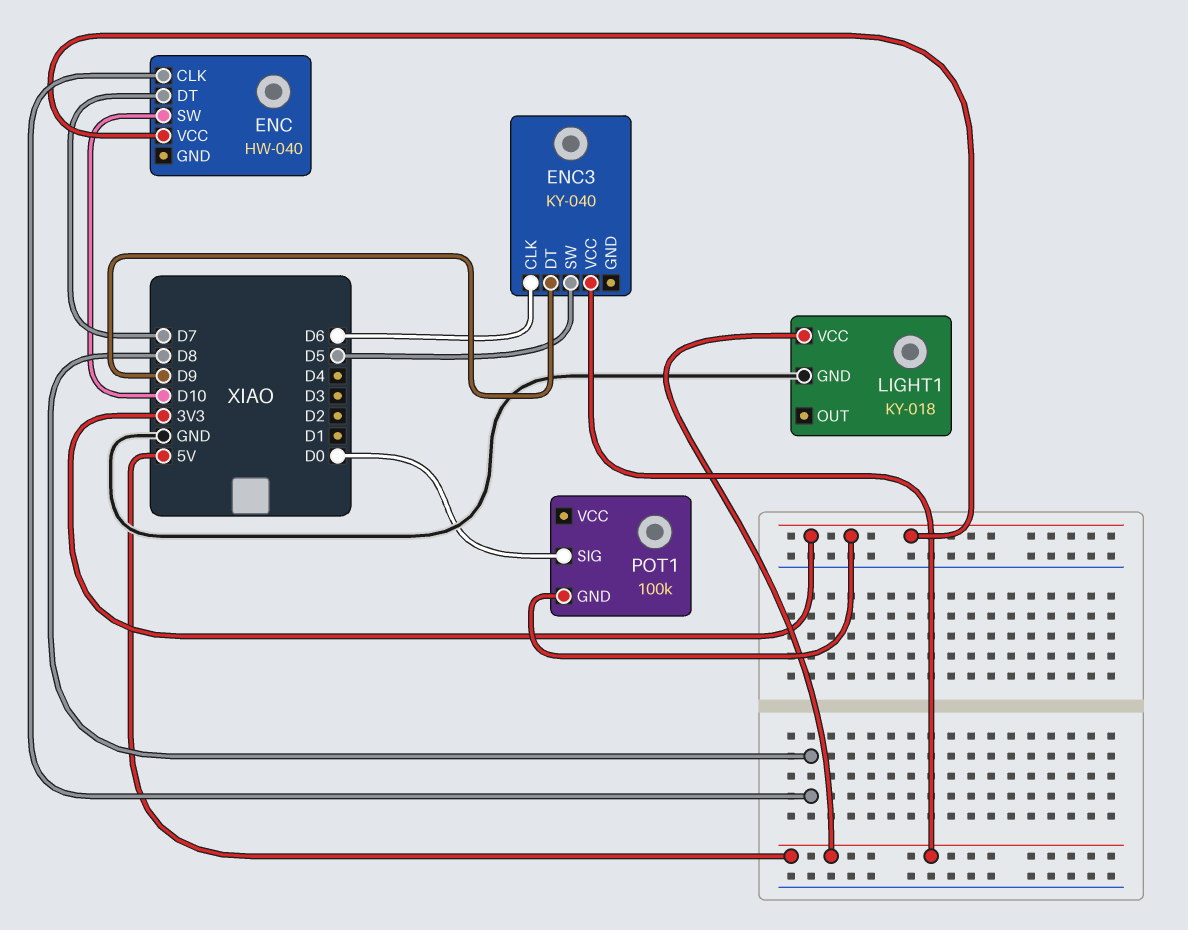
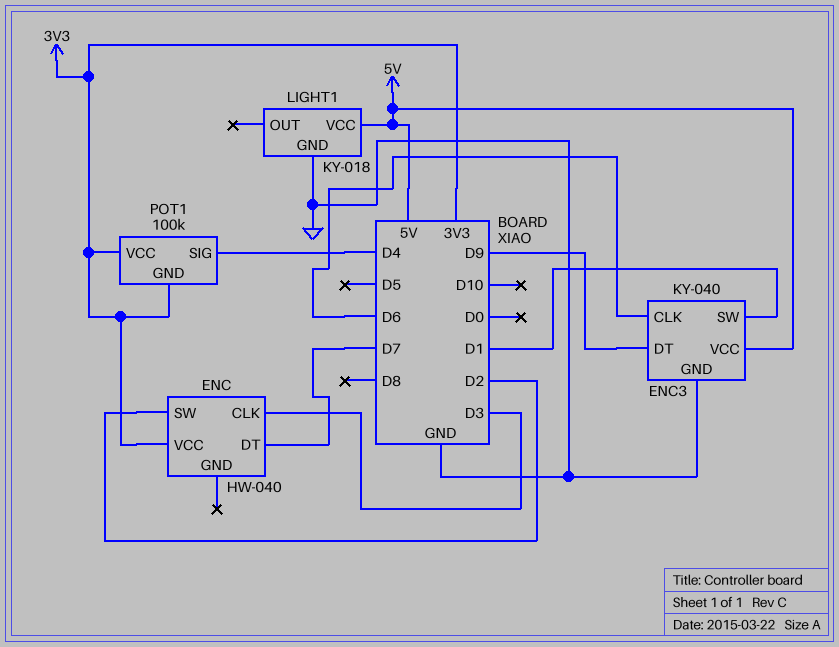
ENC pin CLK: D8 -> D3
ENC pin SW: D10 -> D2
ENC3 pin GND: none -> GND
ENC3 pin SW: D5 -> D1
POT1 pin SIG: D0 -> D4
POT1 pin VCC: none -> 3V3

